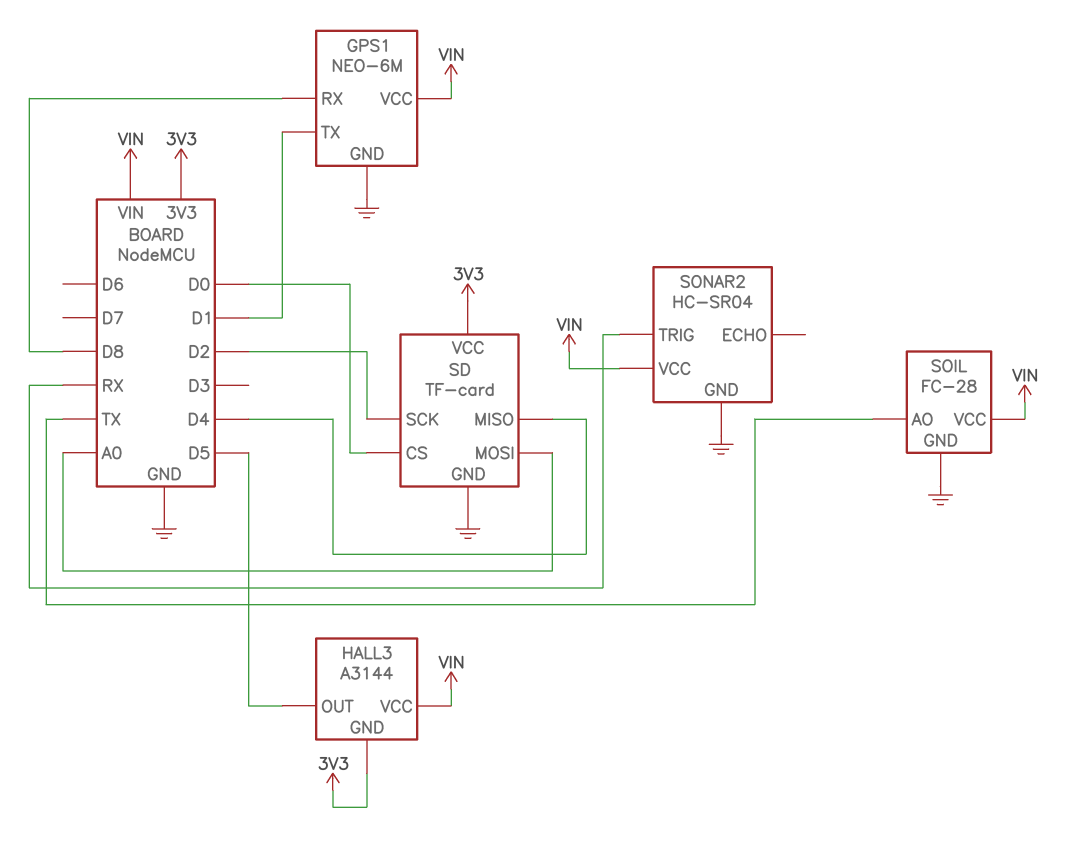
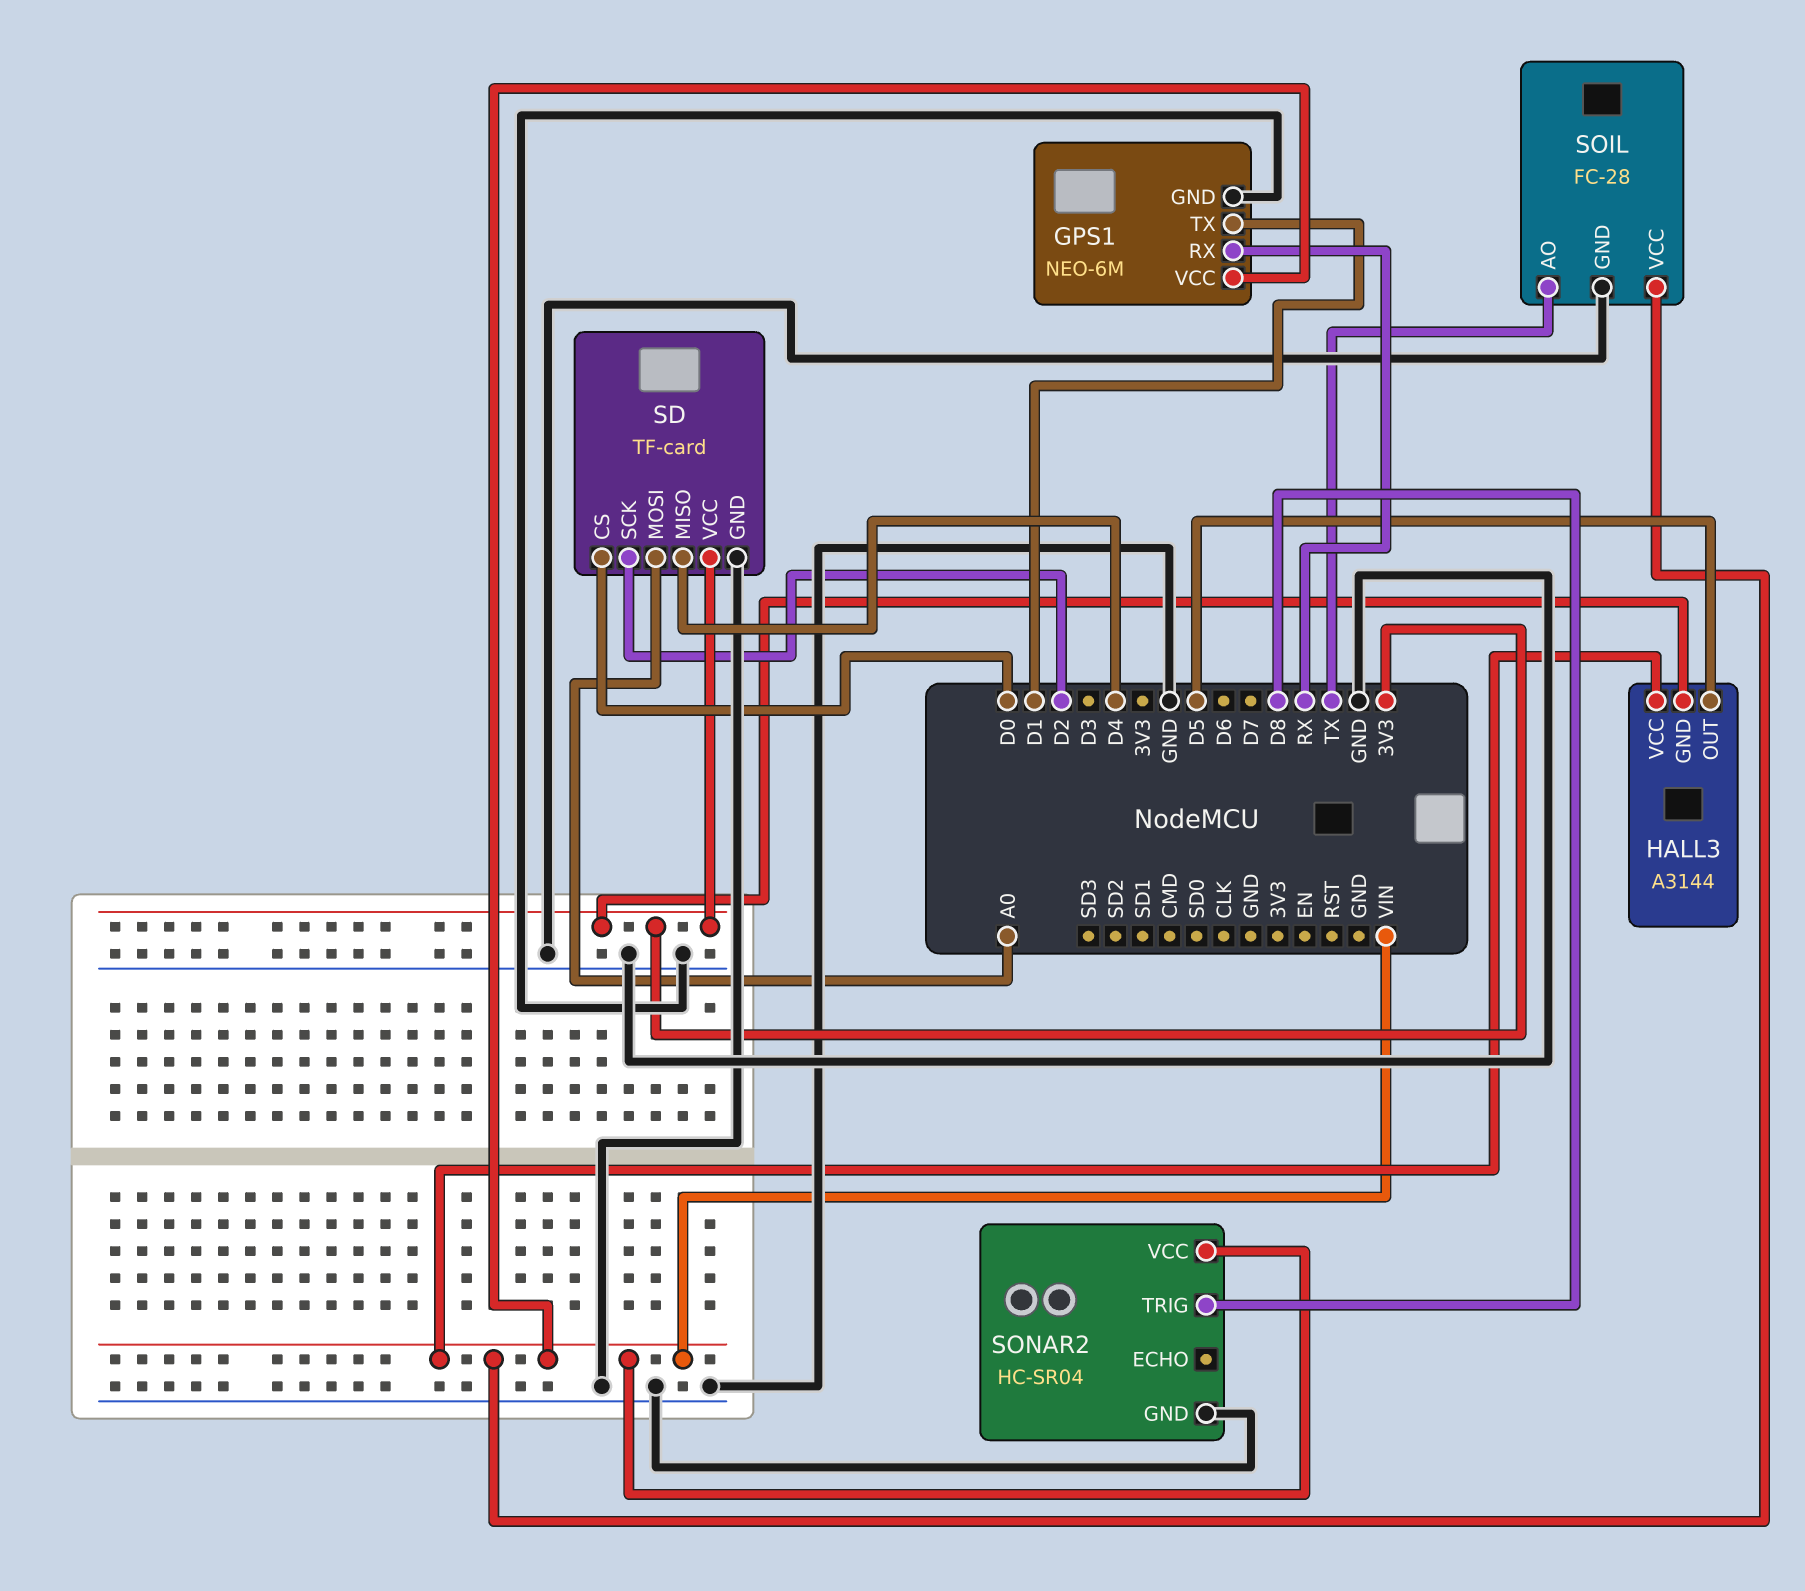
GPS1 pin RX: D8 -> RX
SONAR2 pin TRIG: RX -> D8

